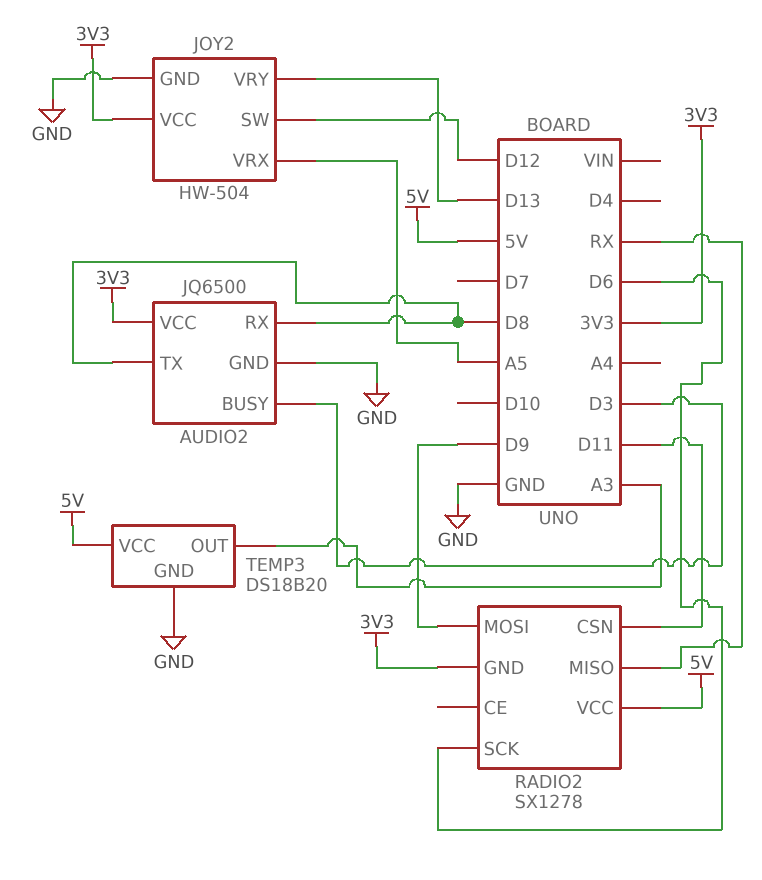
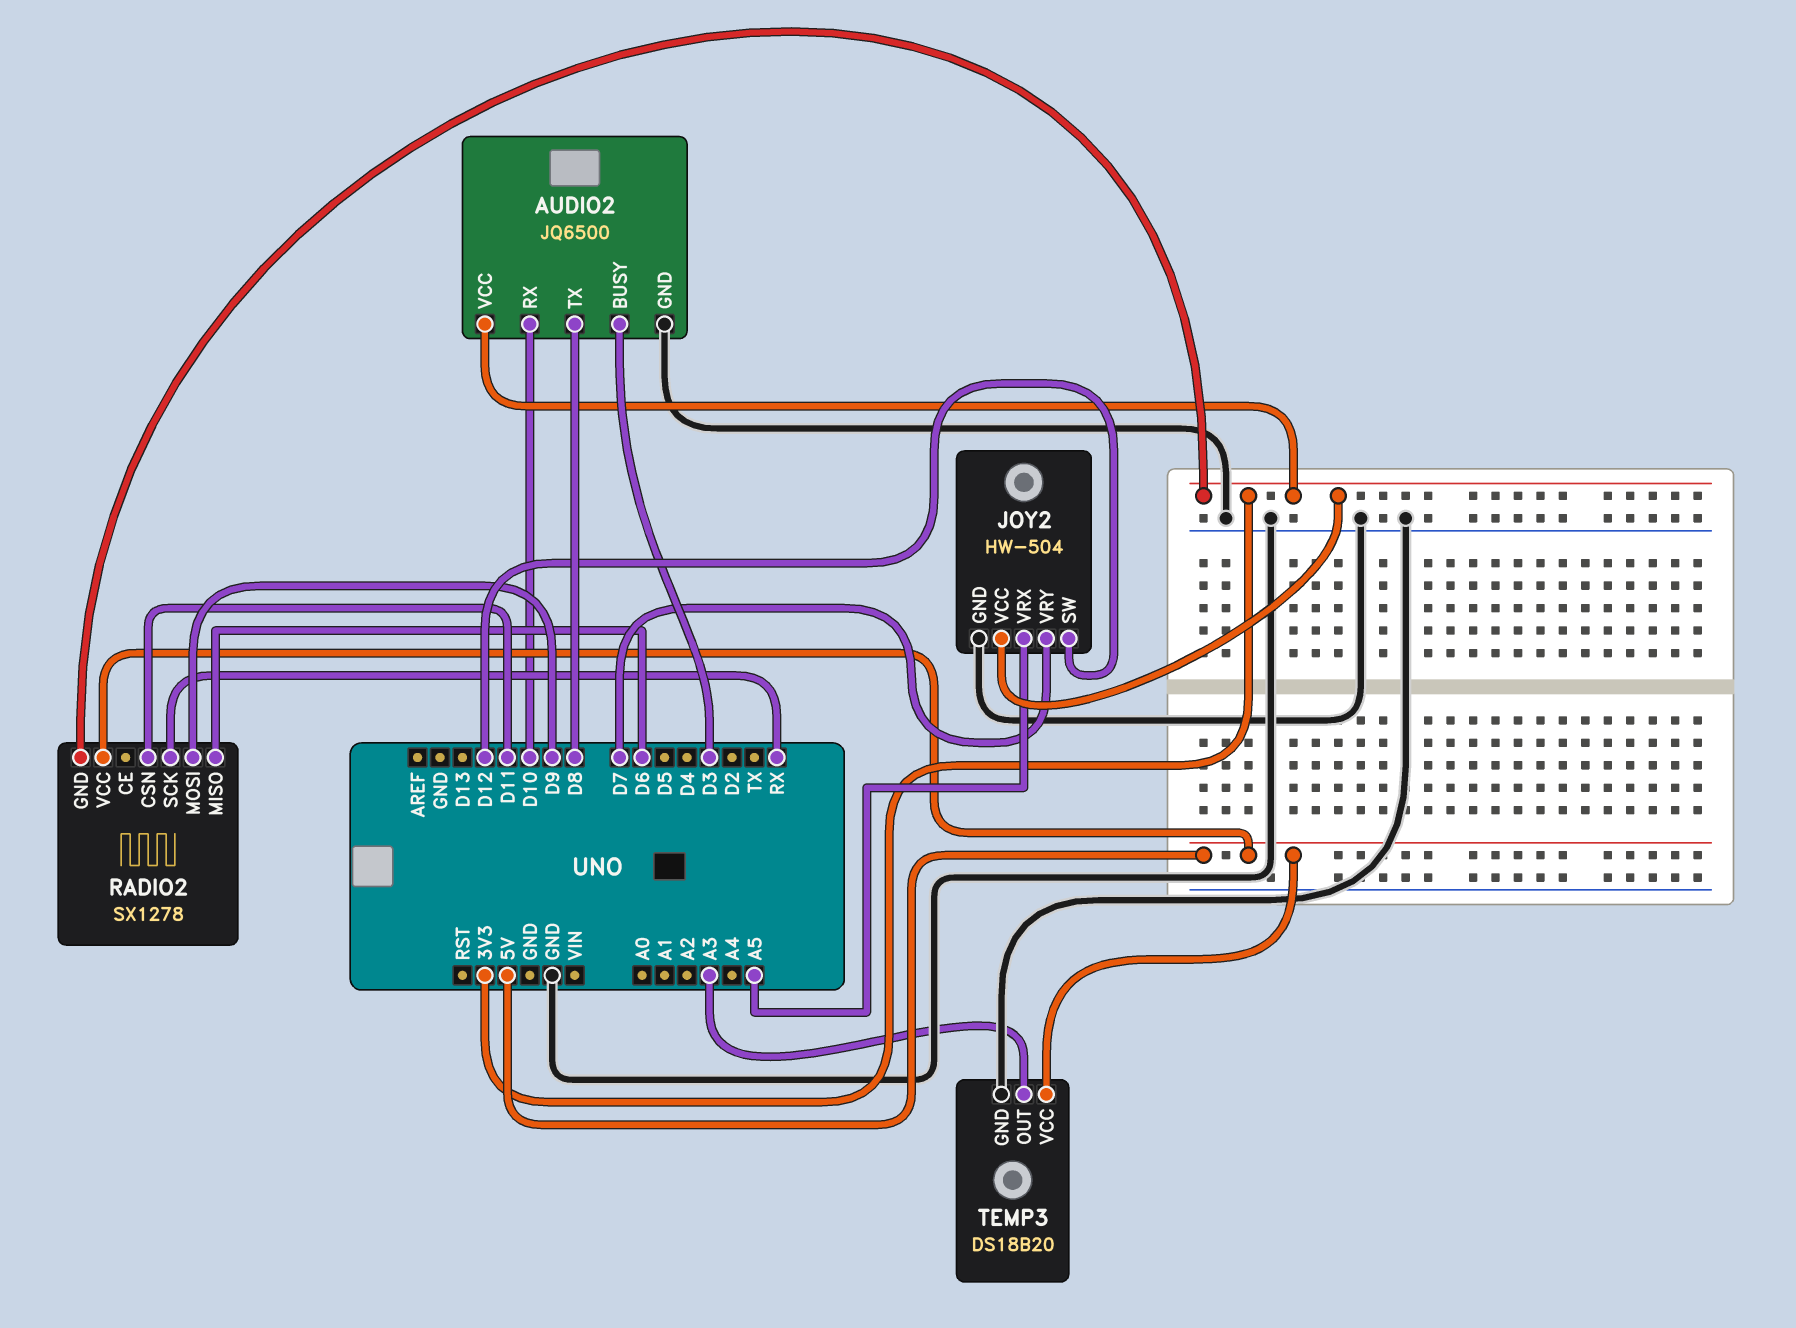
AUDIO2 pin RX: D8 -> D10
JOY2 pin VRY: D13 -> D7
RADIO2 pin MISO: RX -> D6
RADIO2 pin SCK: D6 -> RX

